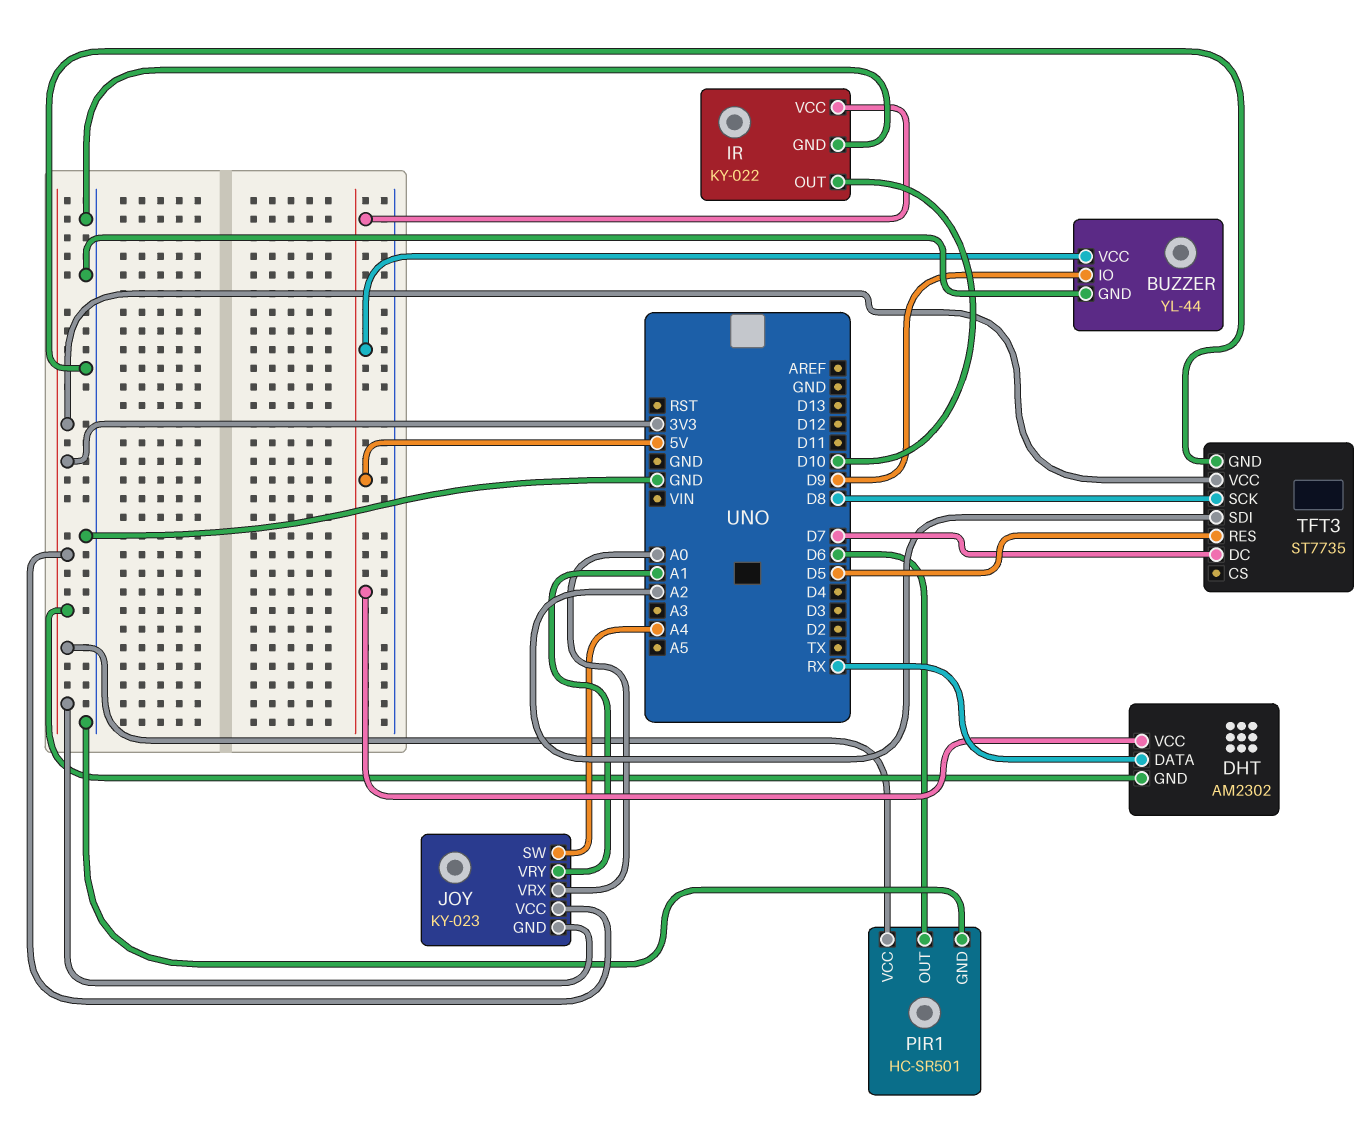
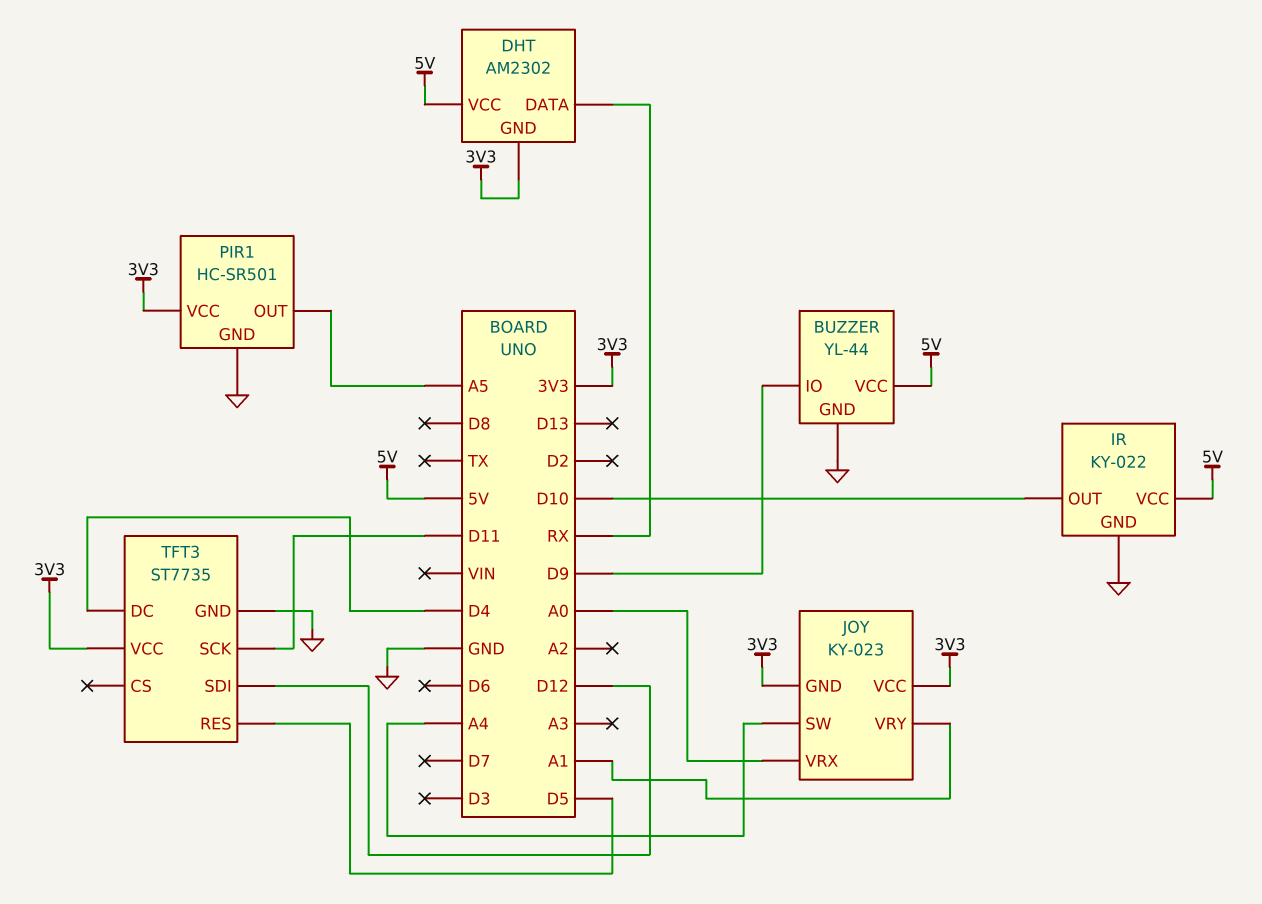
PIR1 pin OUT: D6 -> A5
TFT3 pin DC: D7 -> D4
TFT3 pin SCK: D8 -> D11
TFT3 pin SDI: A2 -> D12

